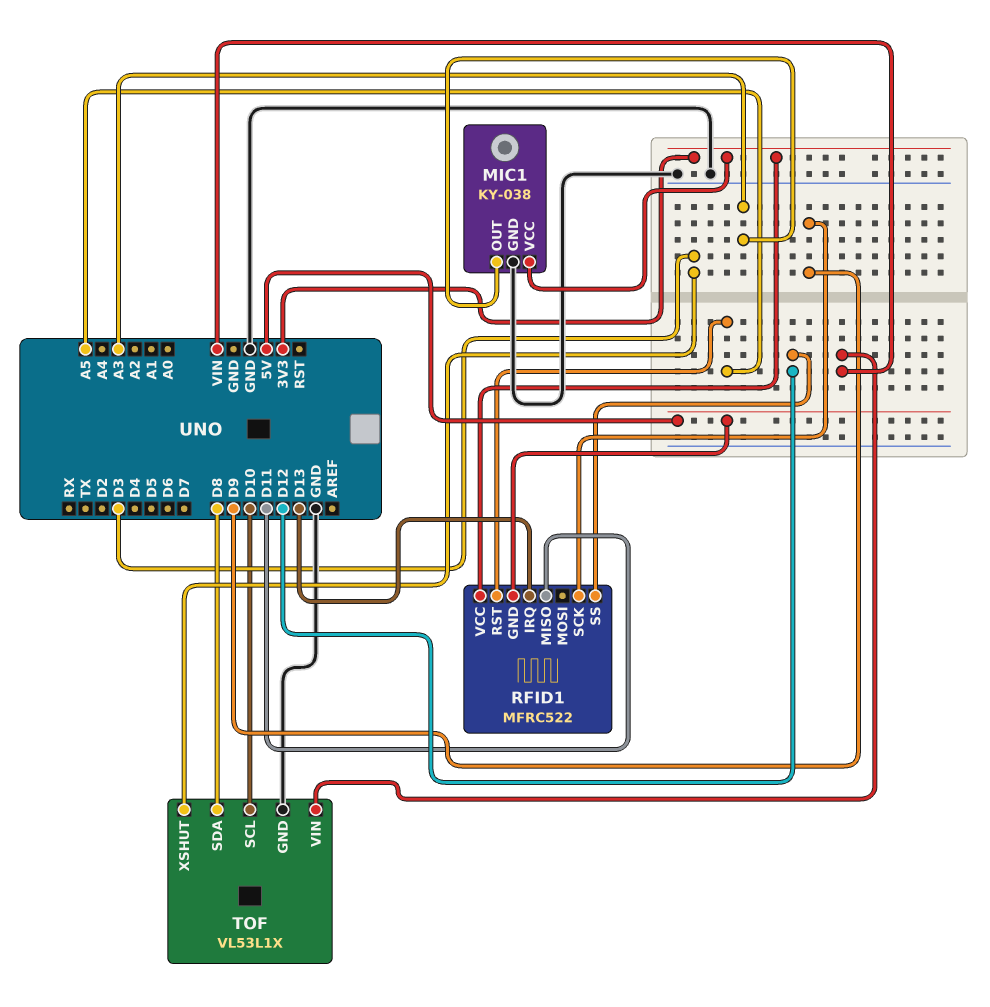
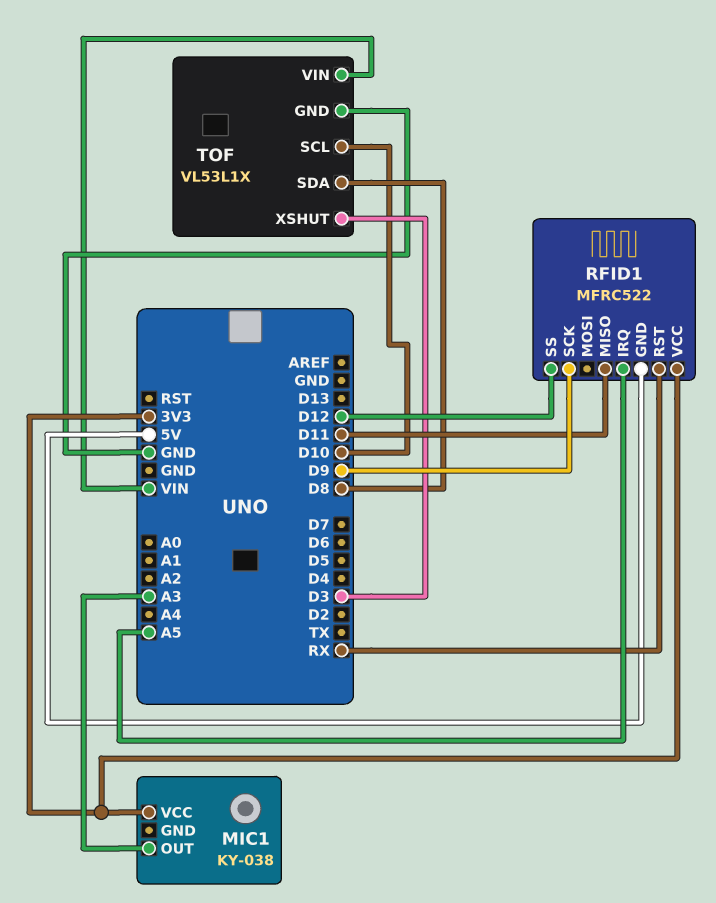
MIC1 pin GND: GND -> none
RFID1 pin IRQ: D13 -> A5
RFID1 pin RST: A5 -> RX

